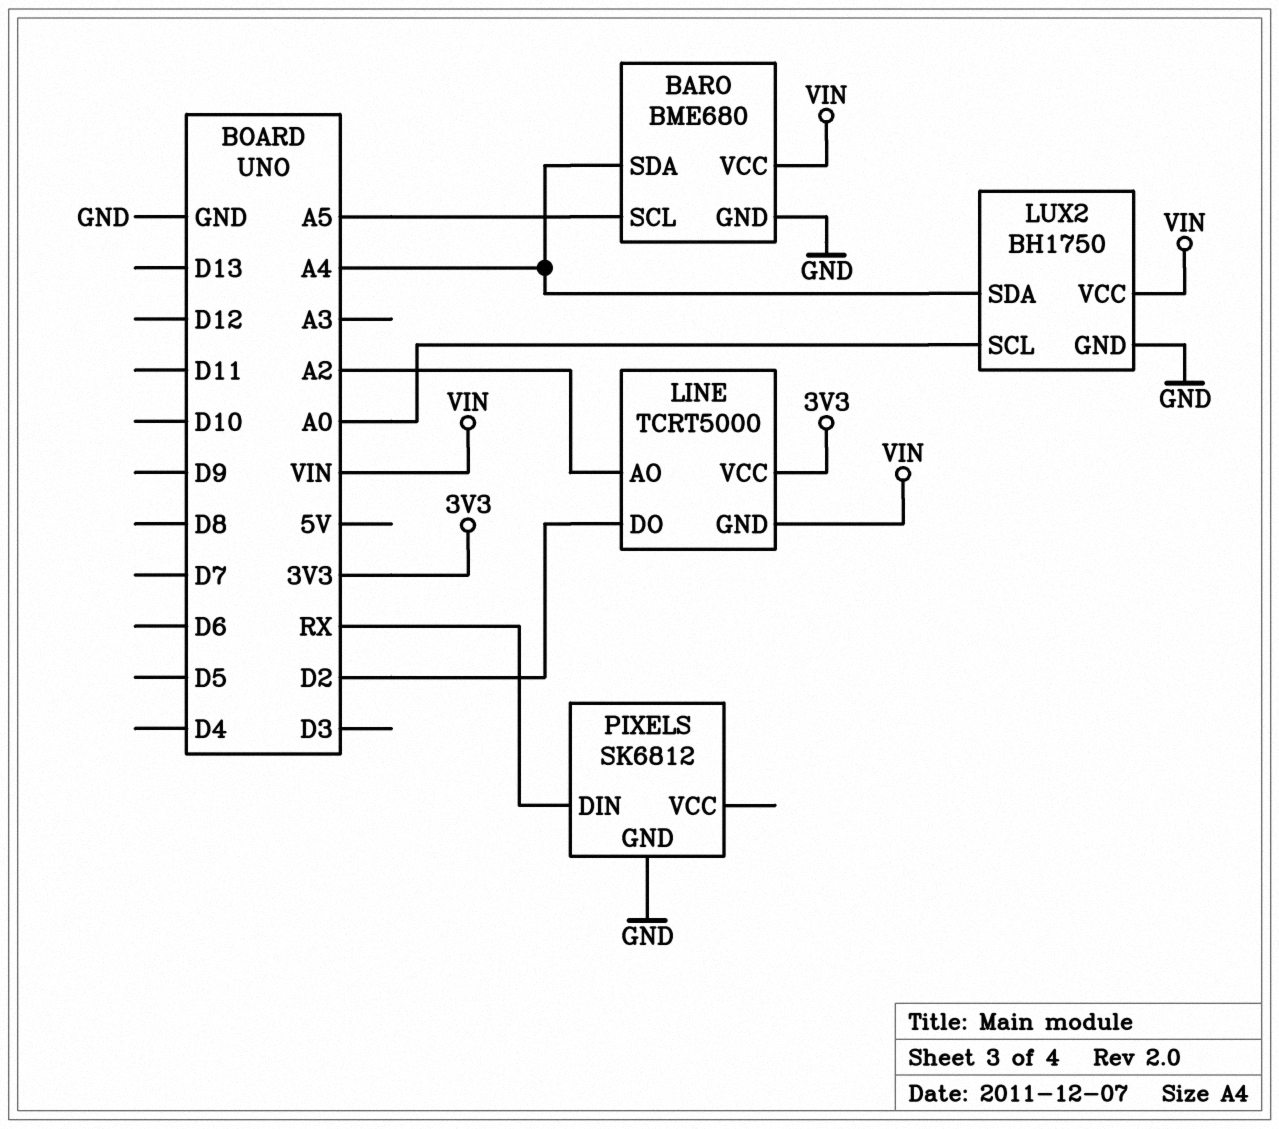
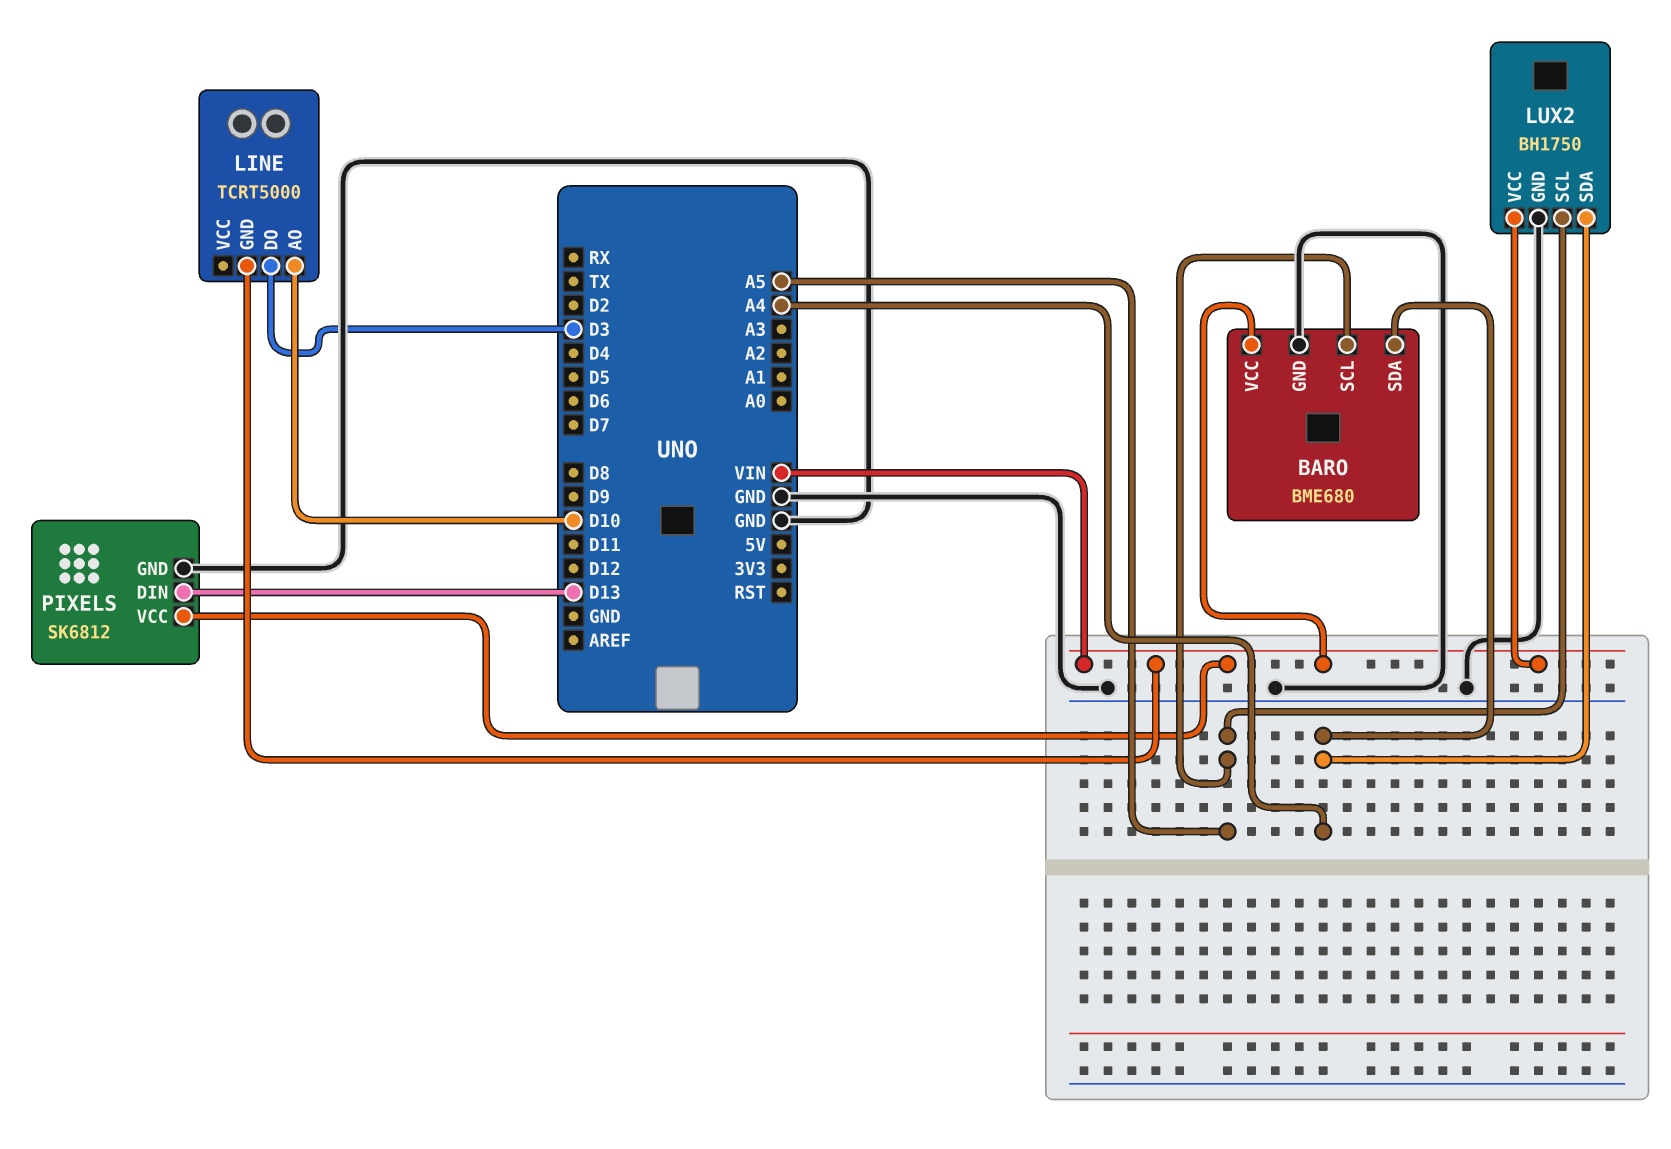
LINE pin AO: A2 -> D10
LINE pin DO: D2 -> D3
LINE pin VCC: 3V3 -> none
LUX2 pin SCL: A0 -> A5
PIXELS pin DIN: RX -> D13
PIXELS pin VCC: none -> VIN

